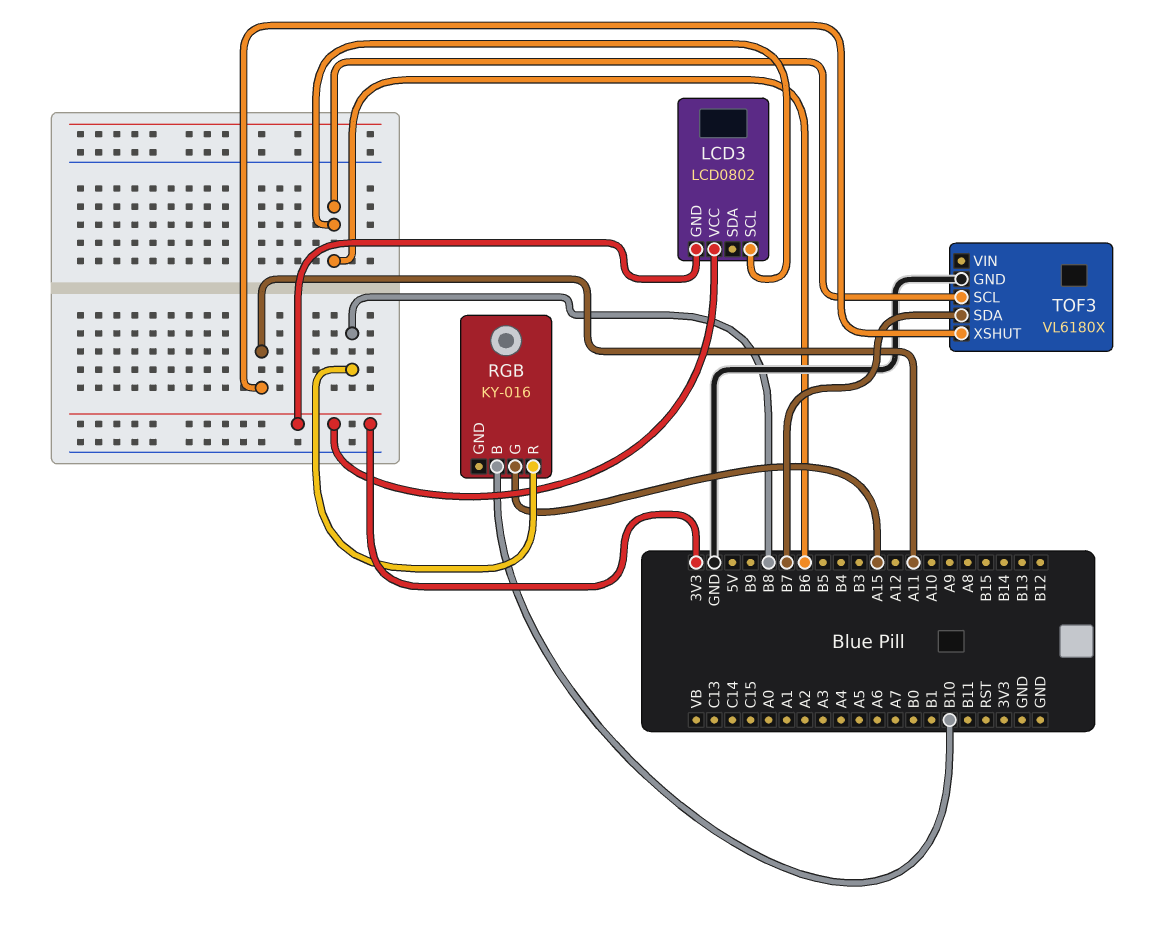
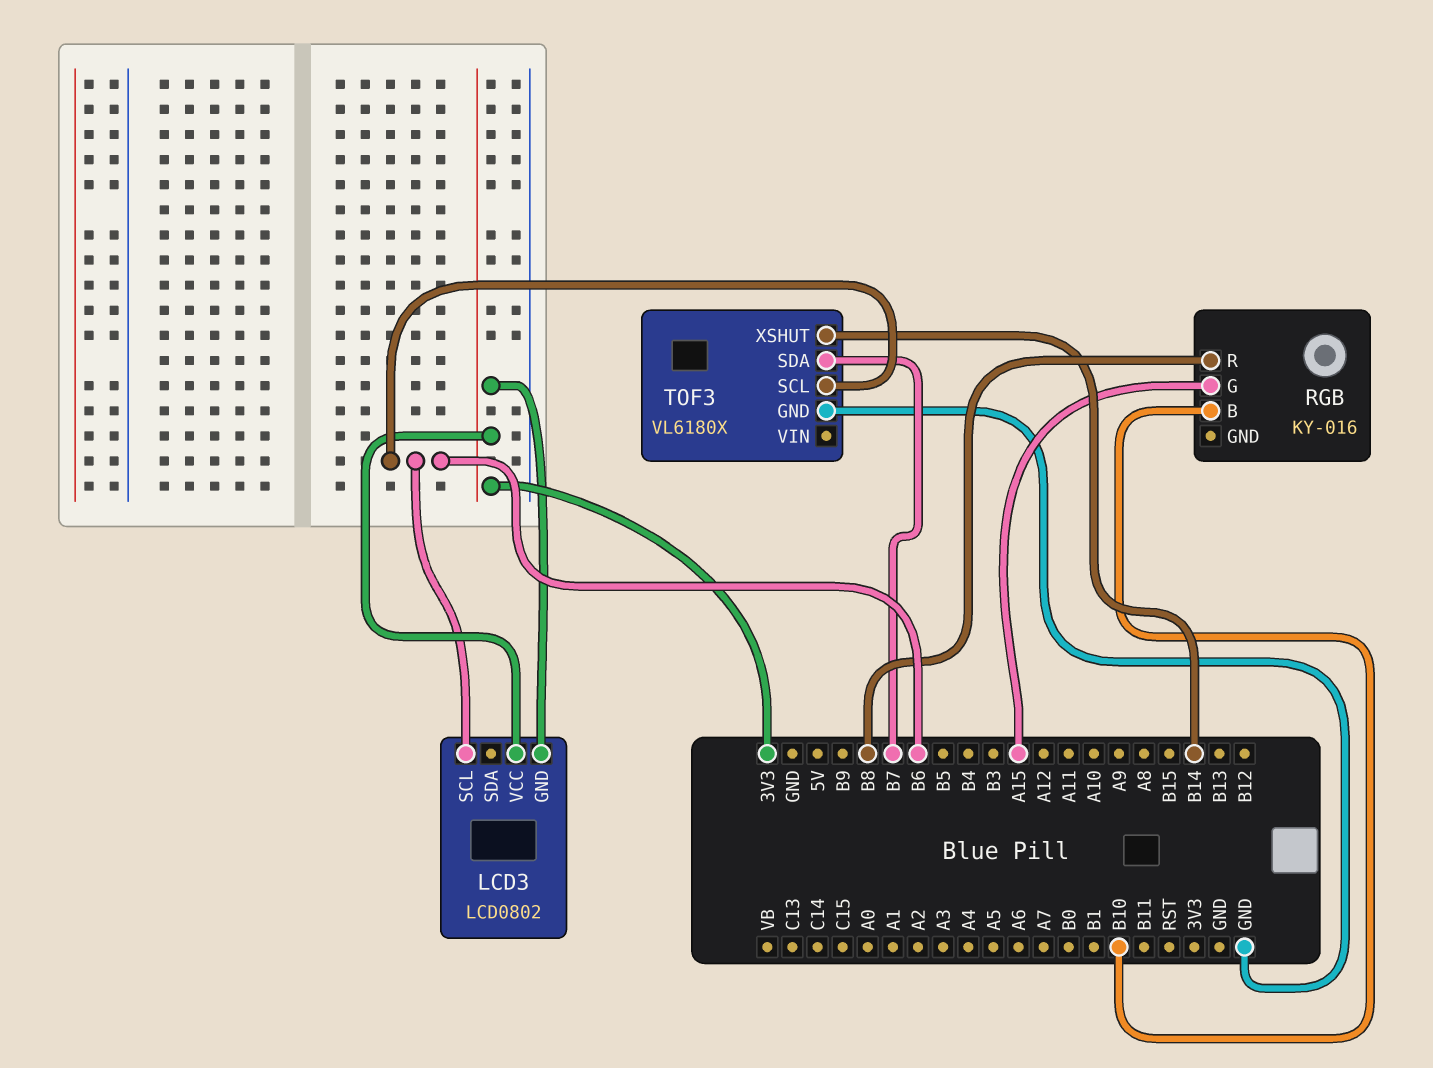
TOF3 pin XSHUT: A11 -> B14

